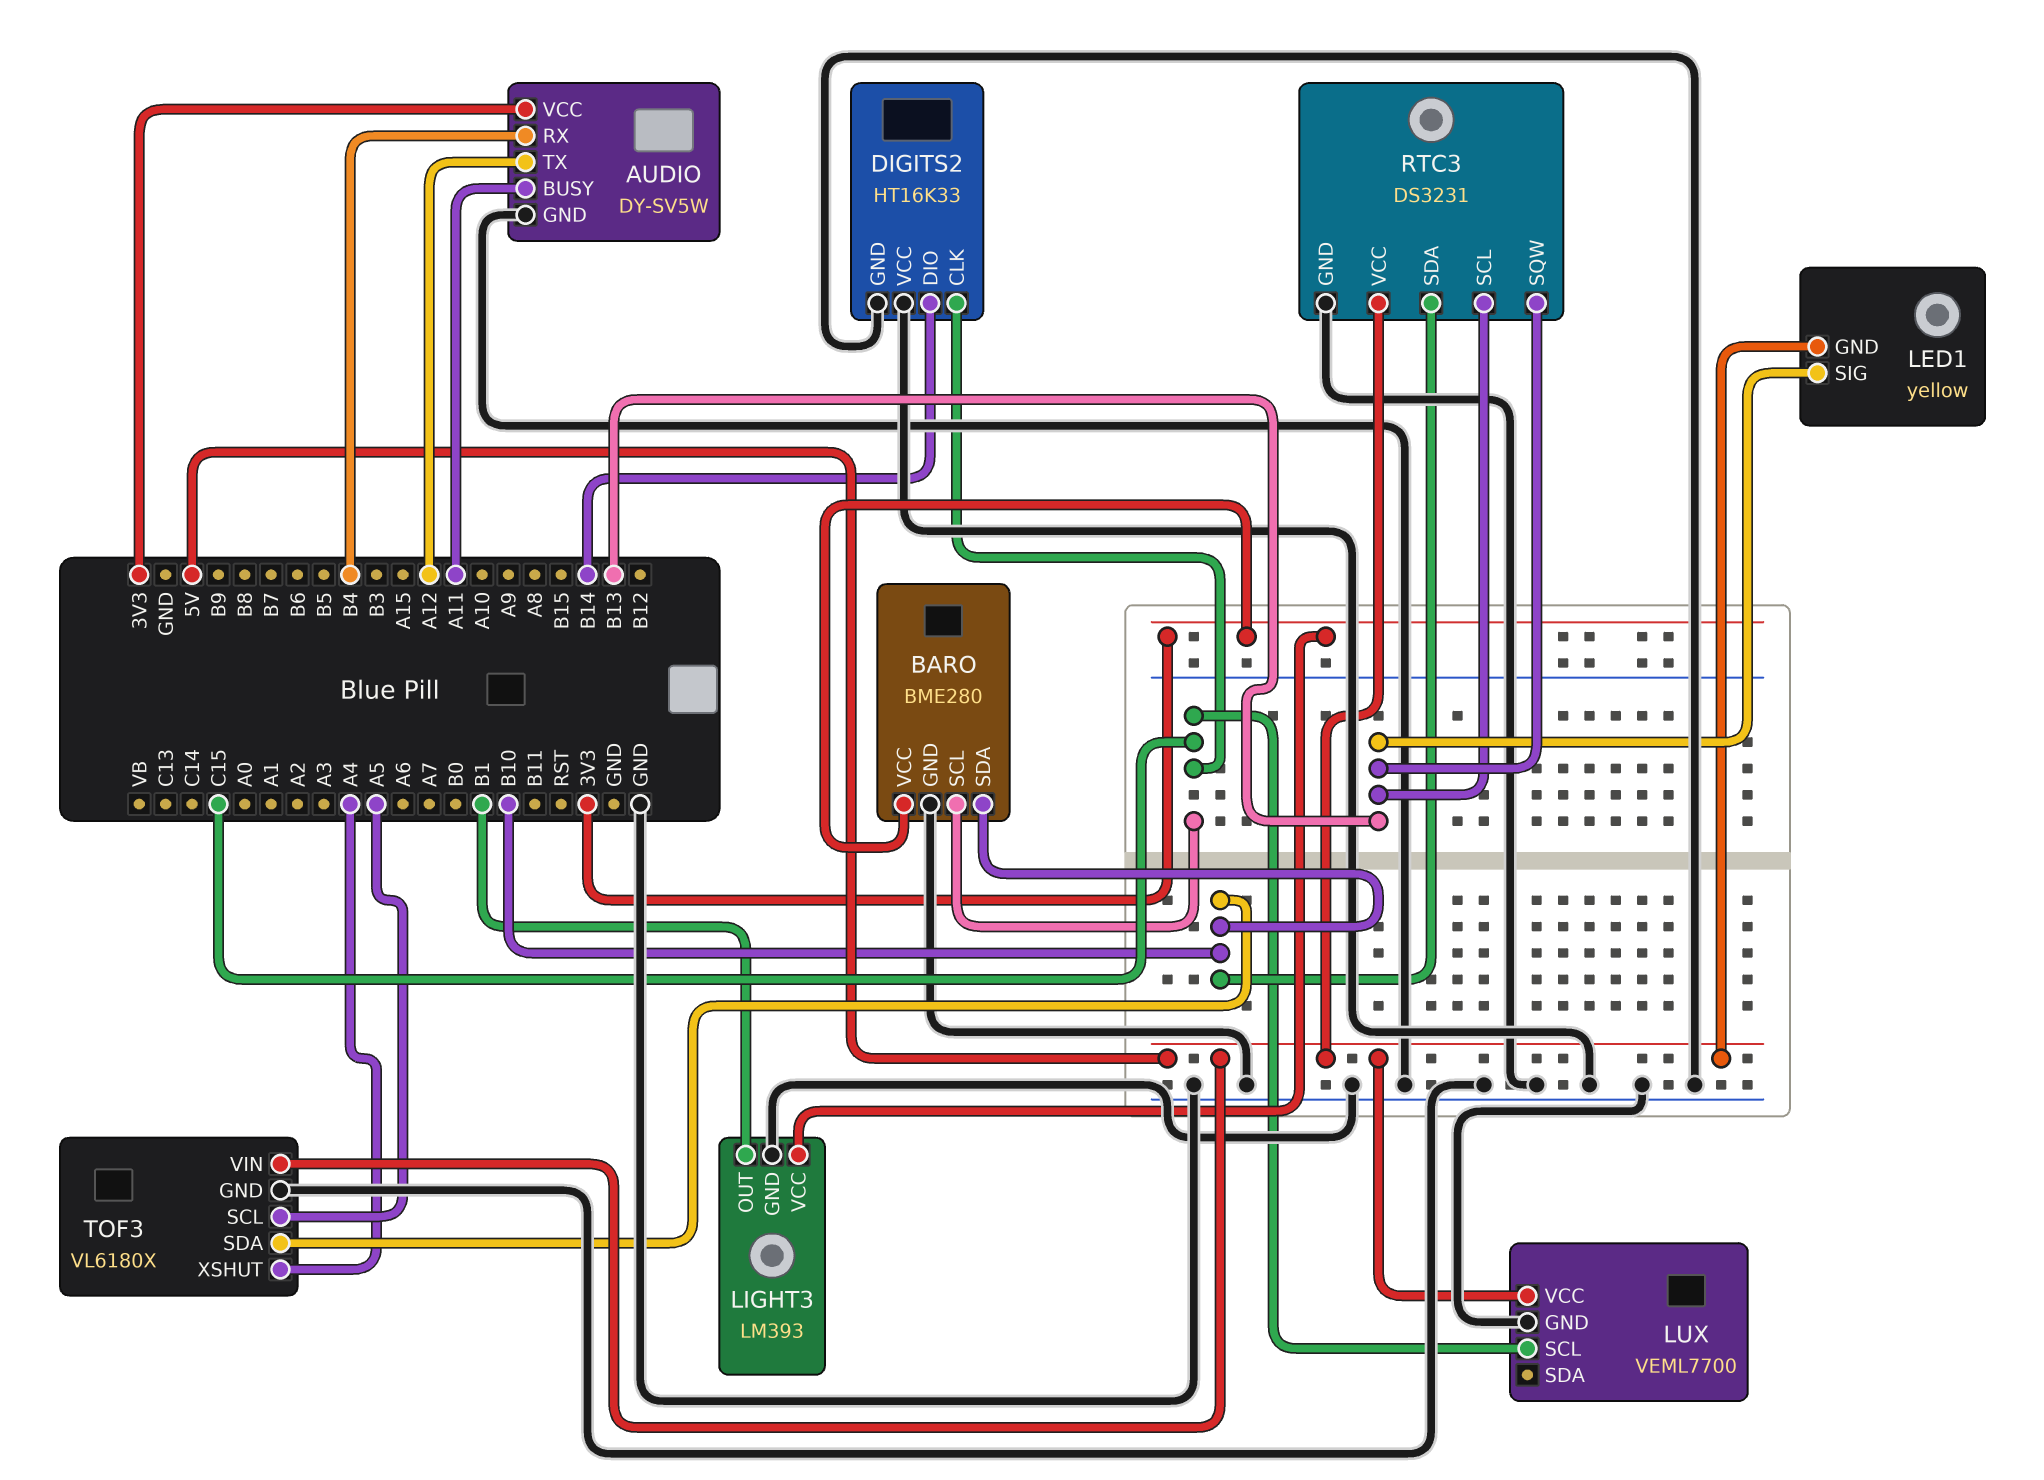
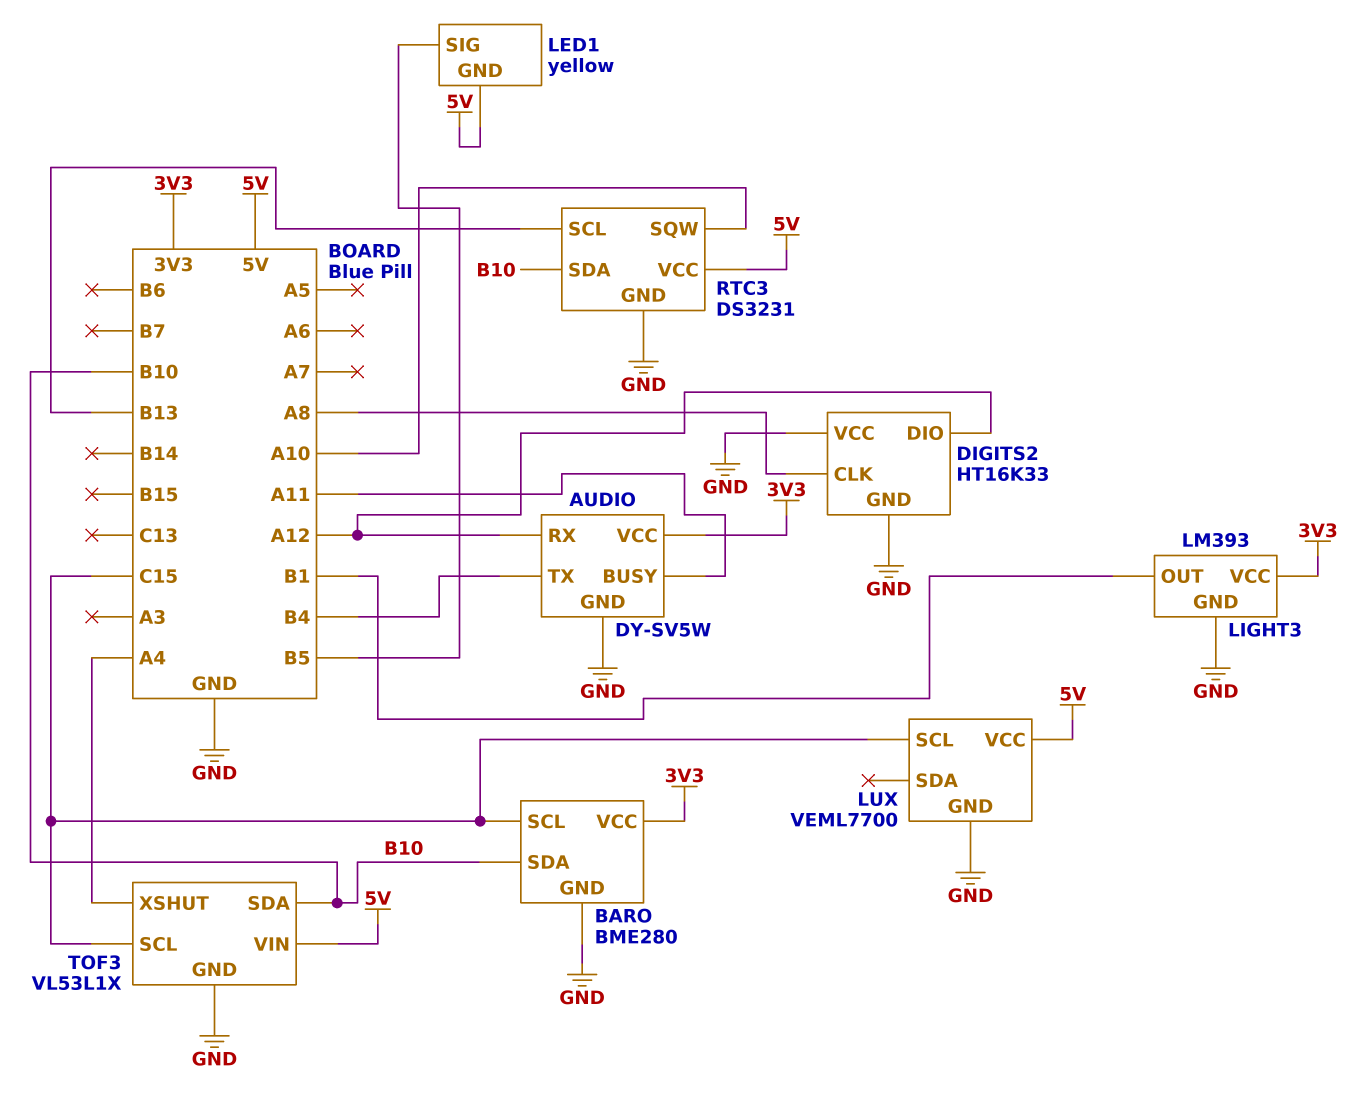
AUDIO pin RX: B4 -> A12
AUDIO pin TX: A12 -> B4
DIGITS2 pin CLK: C15 -> A8
DIGITS2 pin DIO: B14 -> A12
LED1 pin SIG: B13 -> B5
RTC3 pin SQW: B13 -> A10
TOF3: VL6180X -> VL53L1X
TOF3 pin SCL: A5 -> C15

